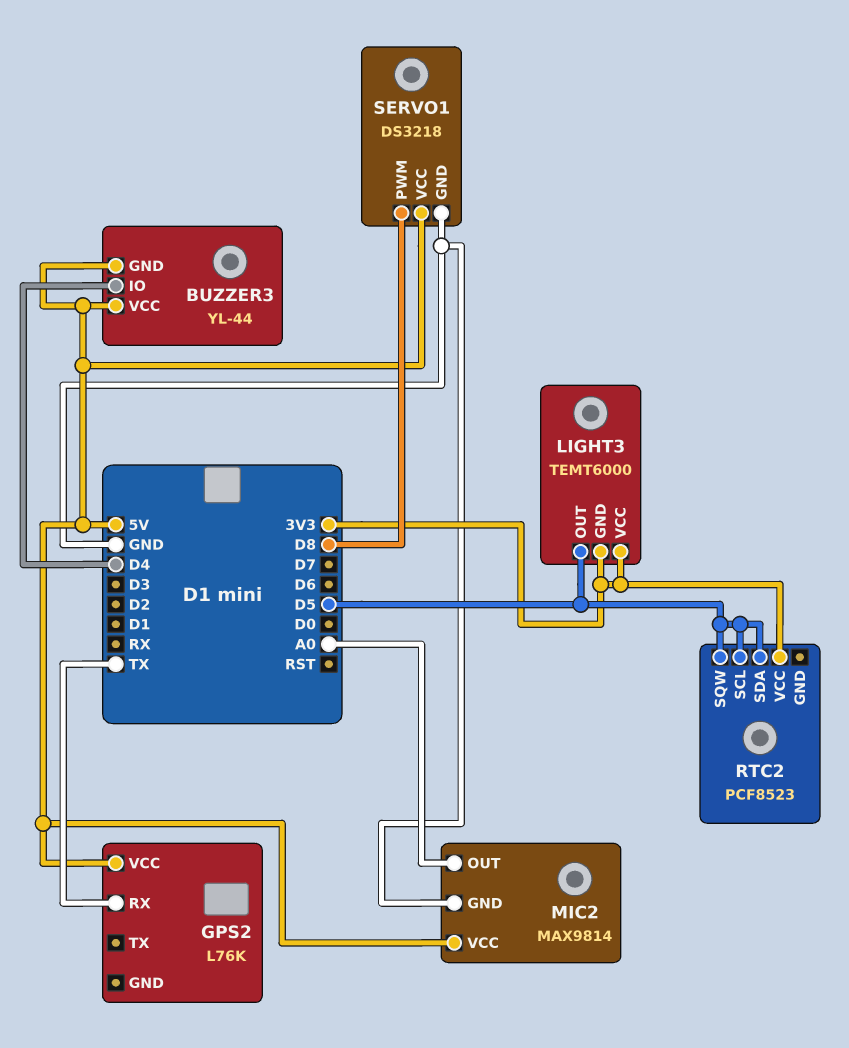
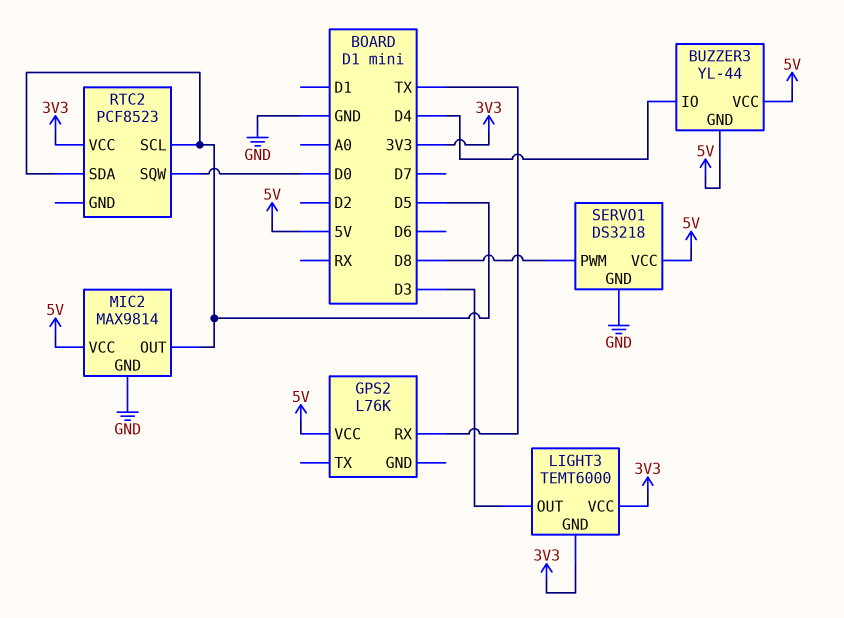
LIGHT3 pin OUT: D5 -> D3
MIC2 pin OUT: A0 -> D5
RTC2 pin SQW: D5 -> D0

